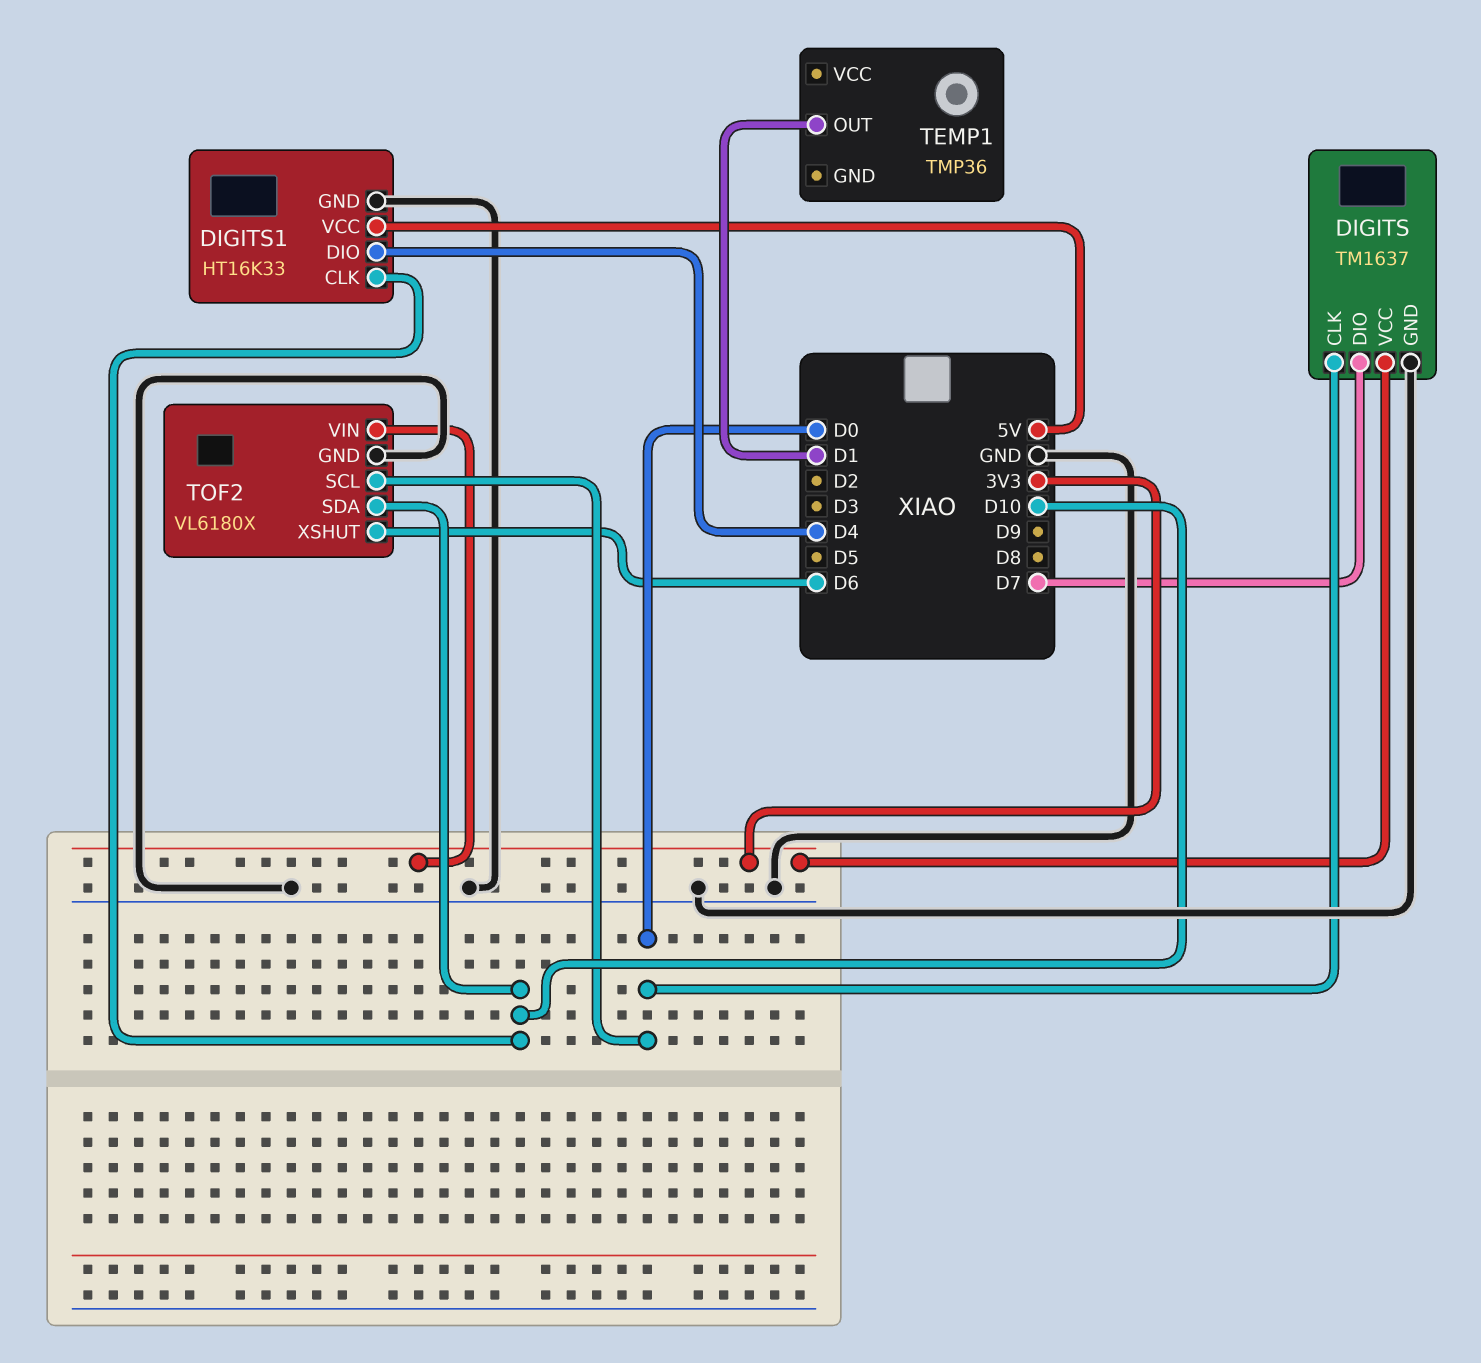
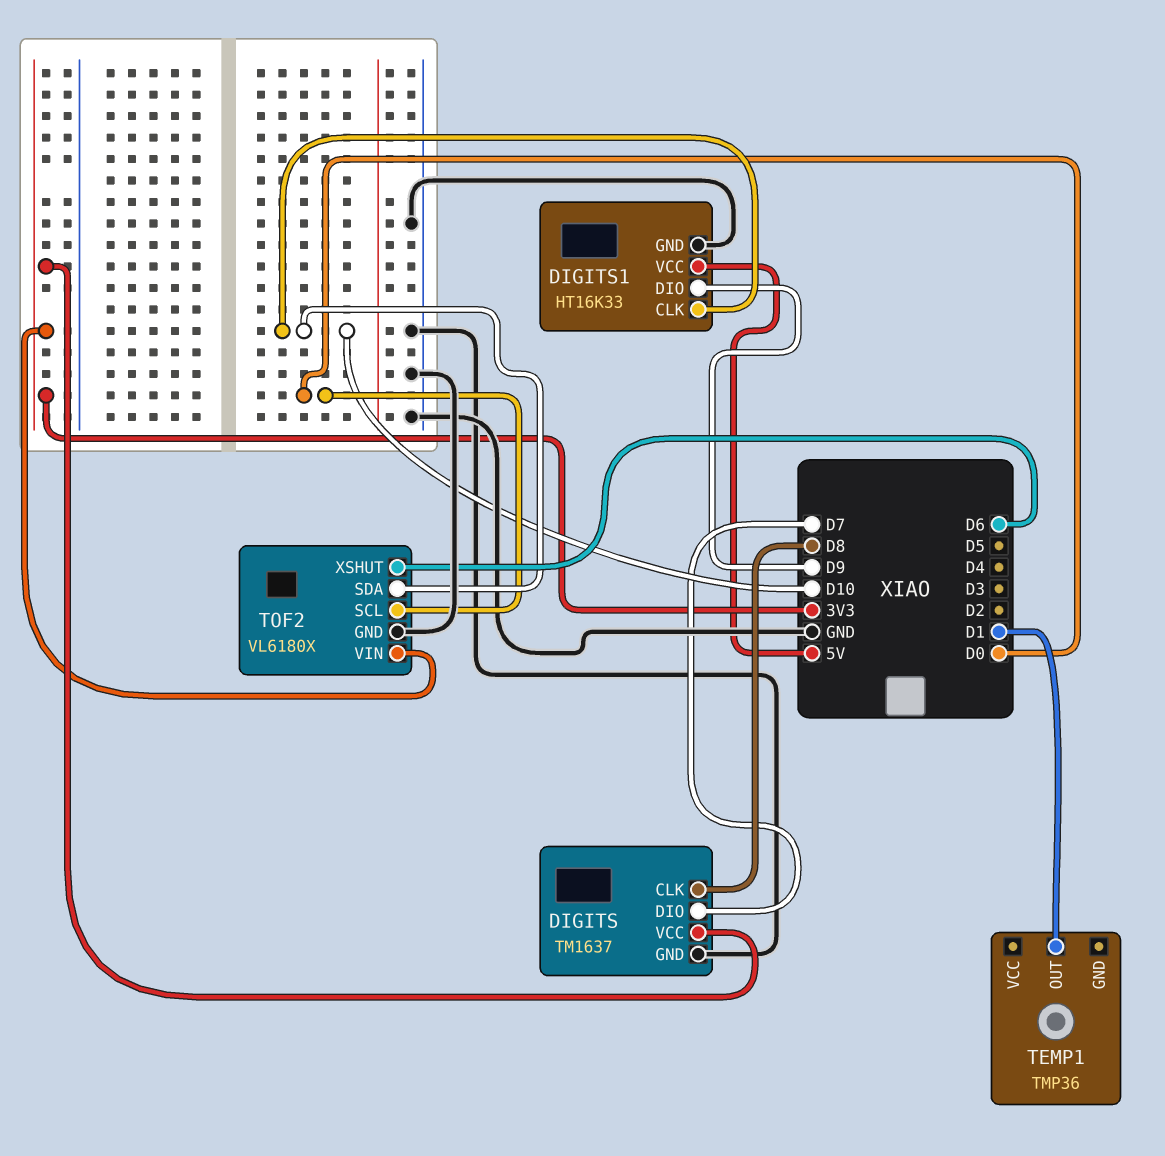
DIGITS pin CLK: D0 -> D8
DIGITS1 pin DIO: D4 -> D9

